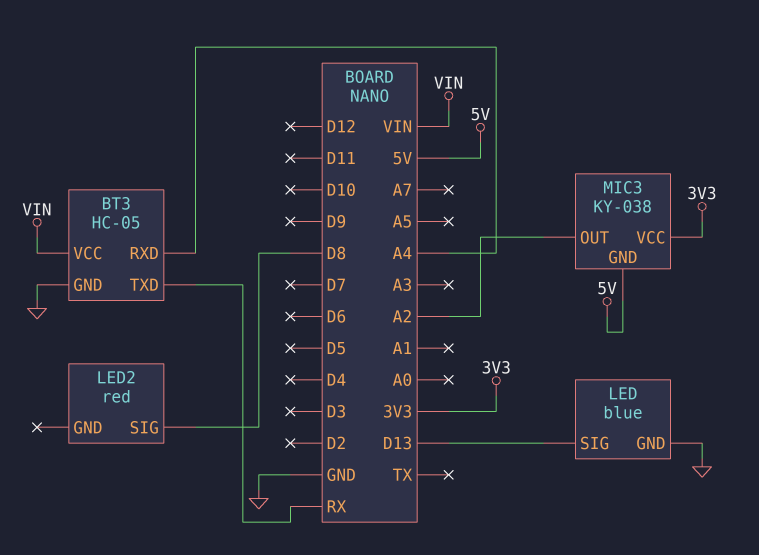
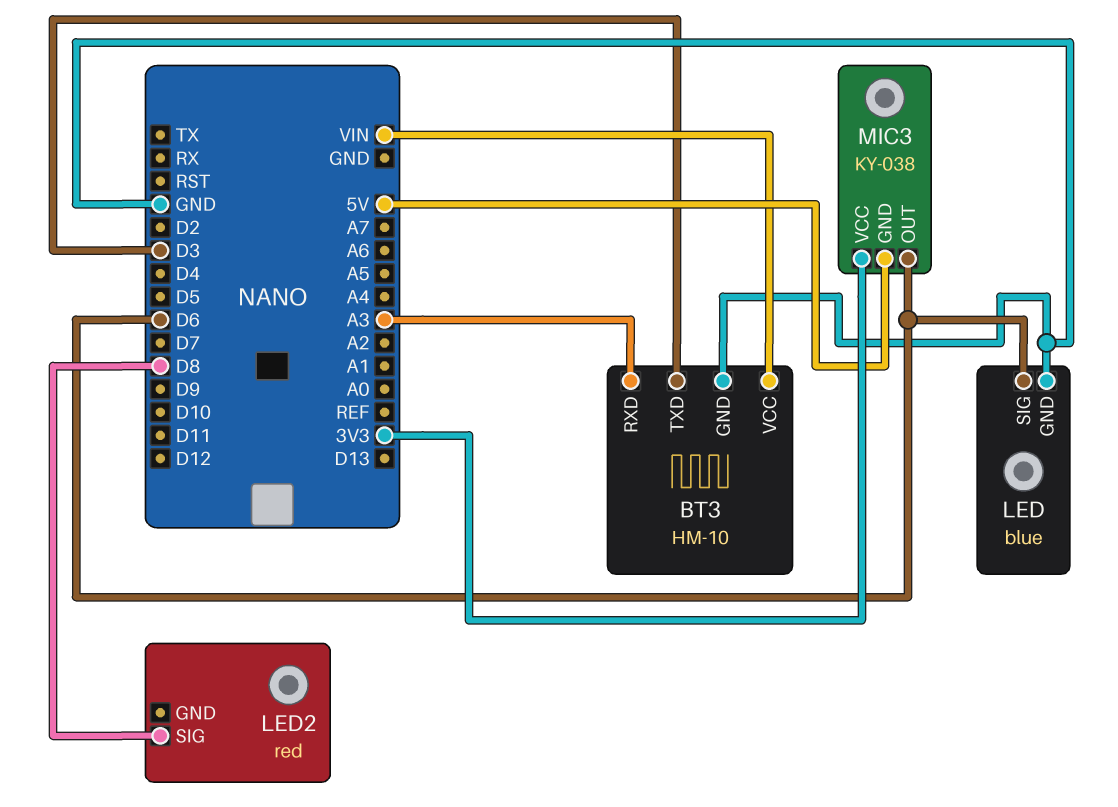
BT3: HC-05 -> HM-10
BT3 pin RXD: A4 -> A3
BT3 pin TXD: RX -> D3
LED pin SIG: D13 -> D6
MIC3 pin OUT: A2 -> D6

